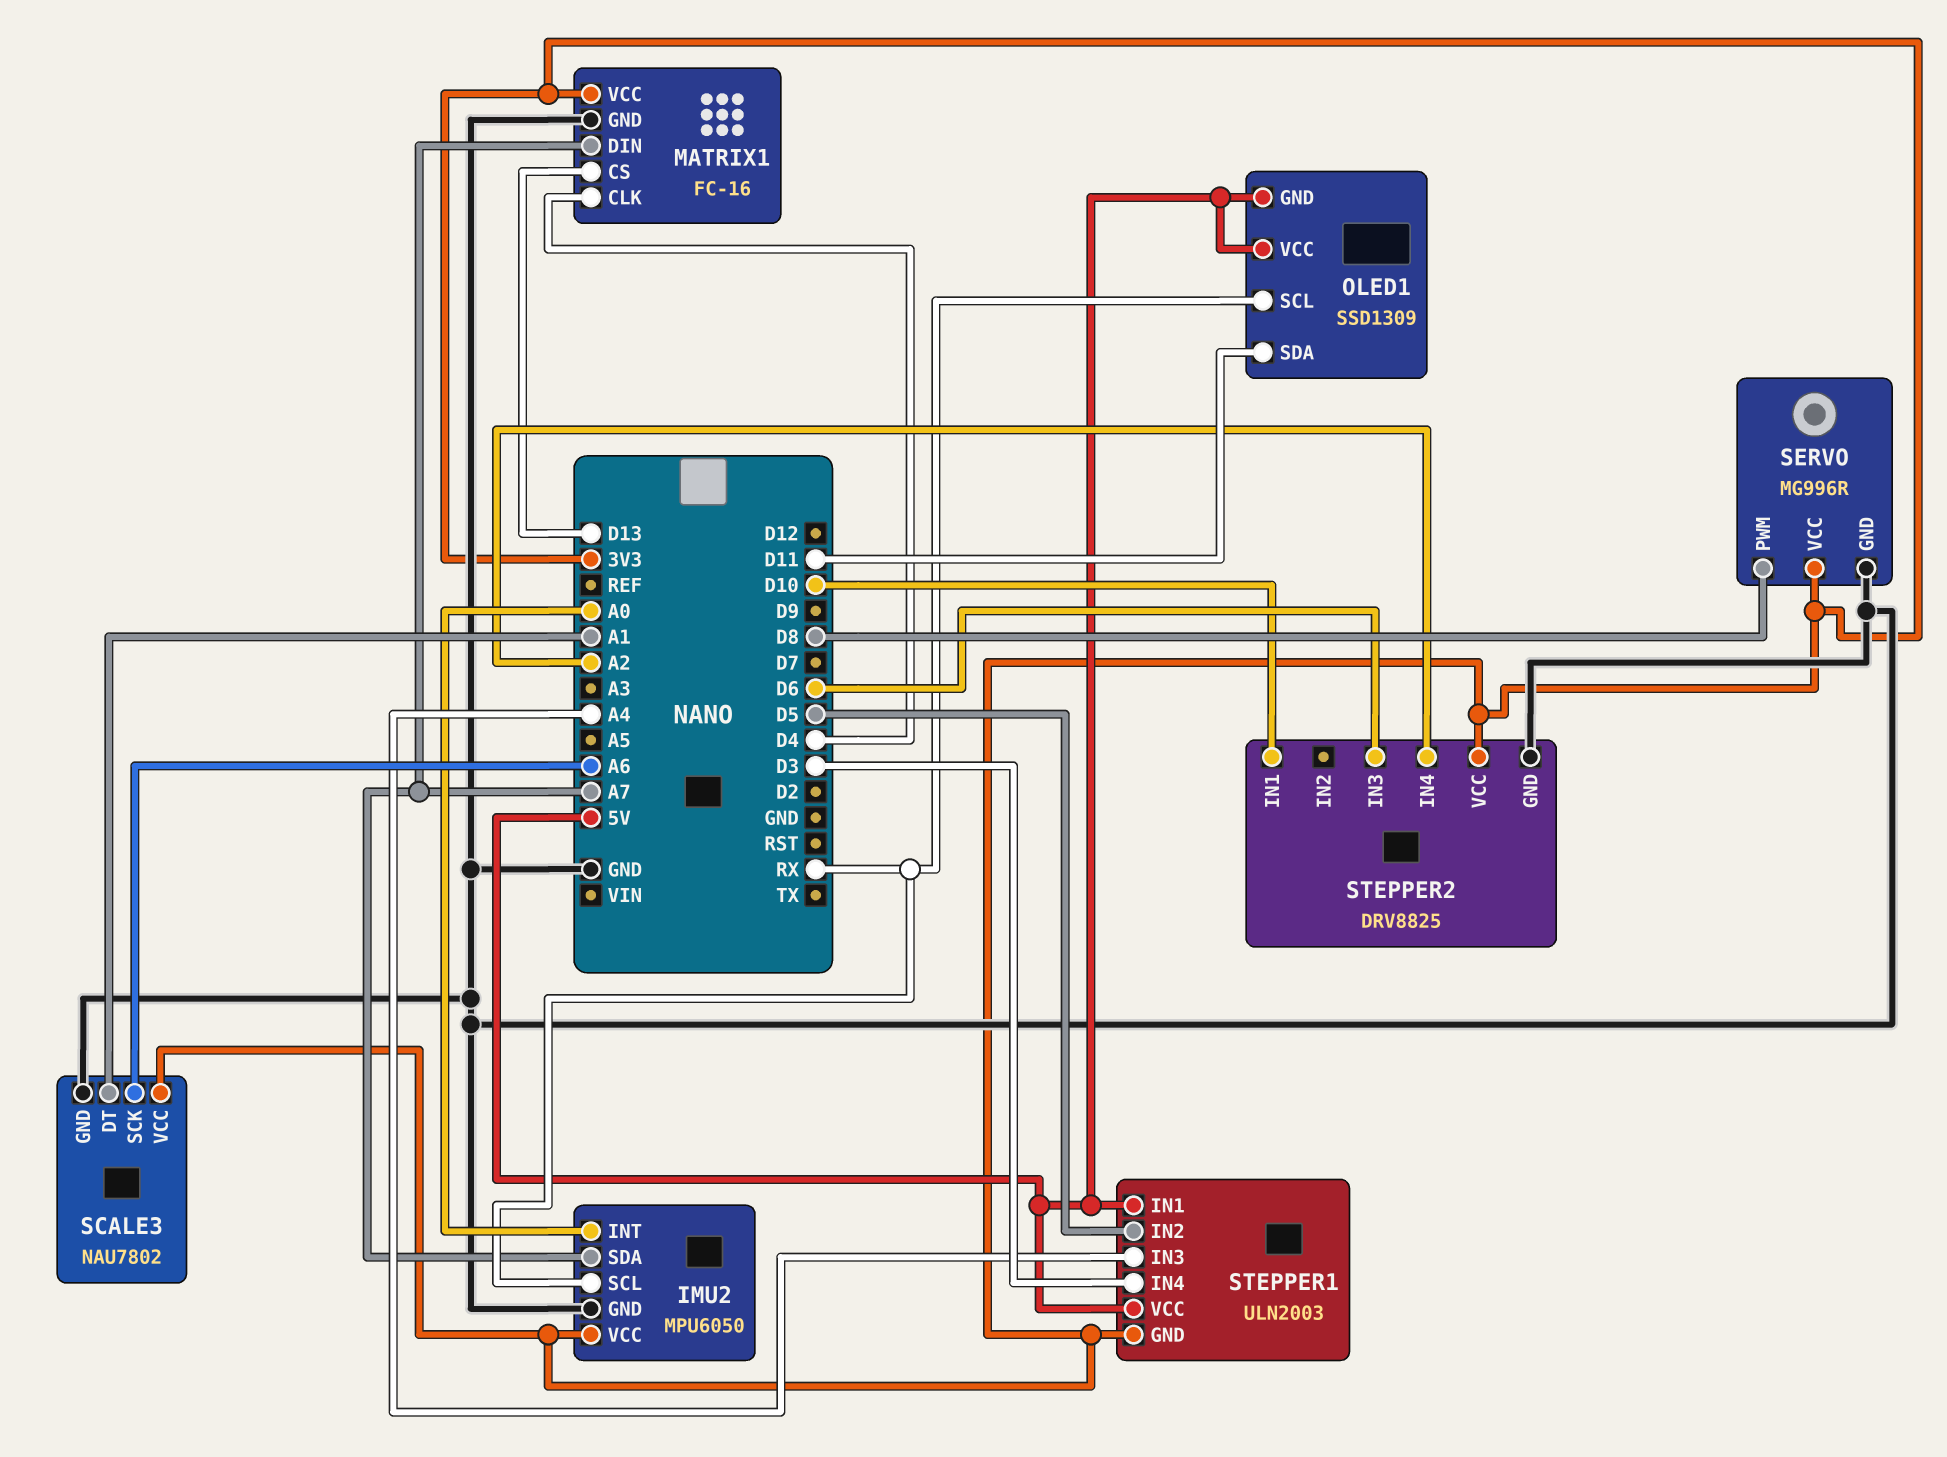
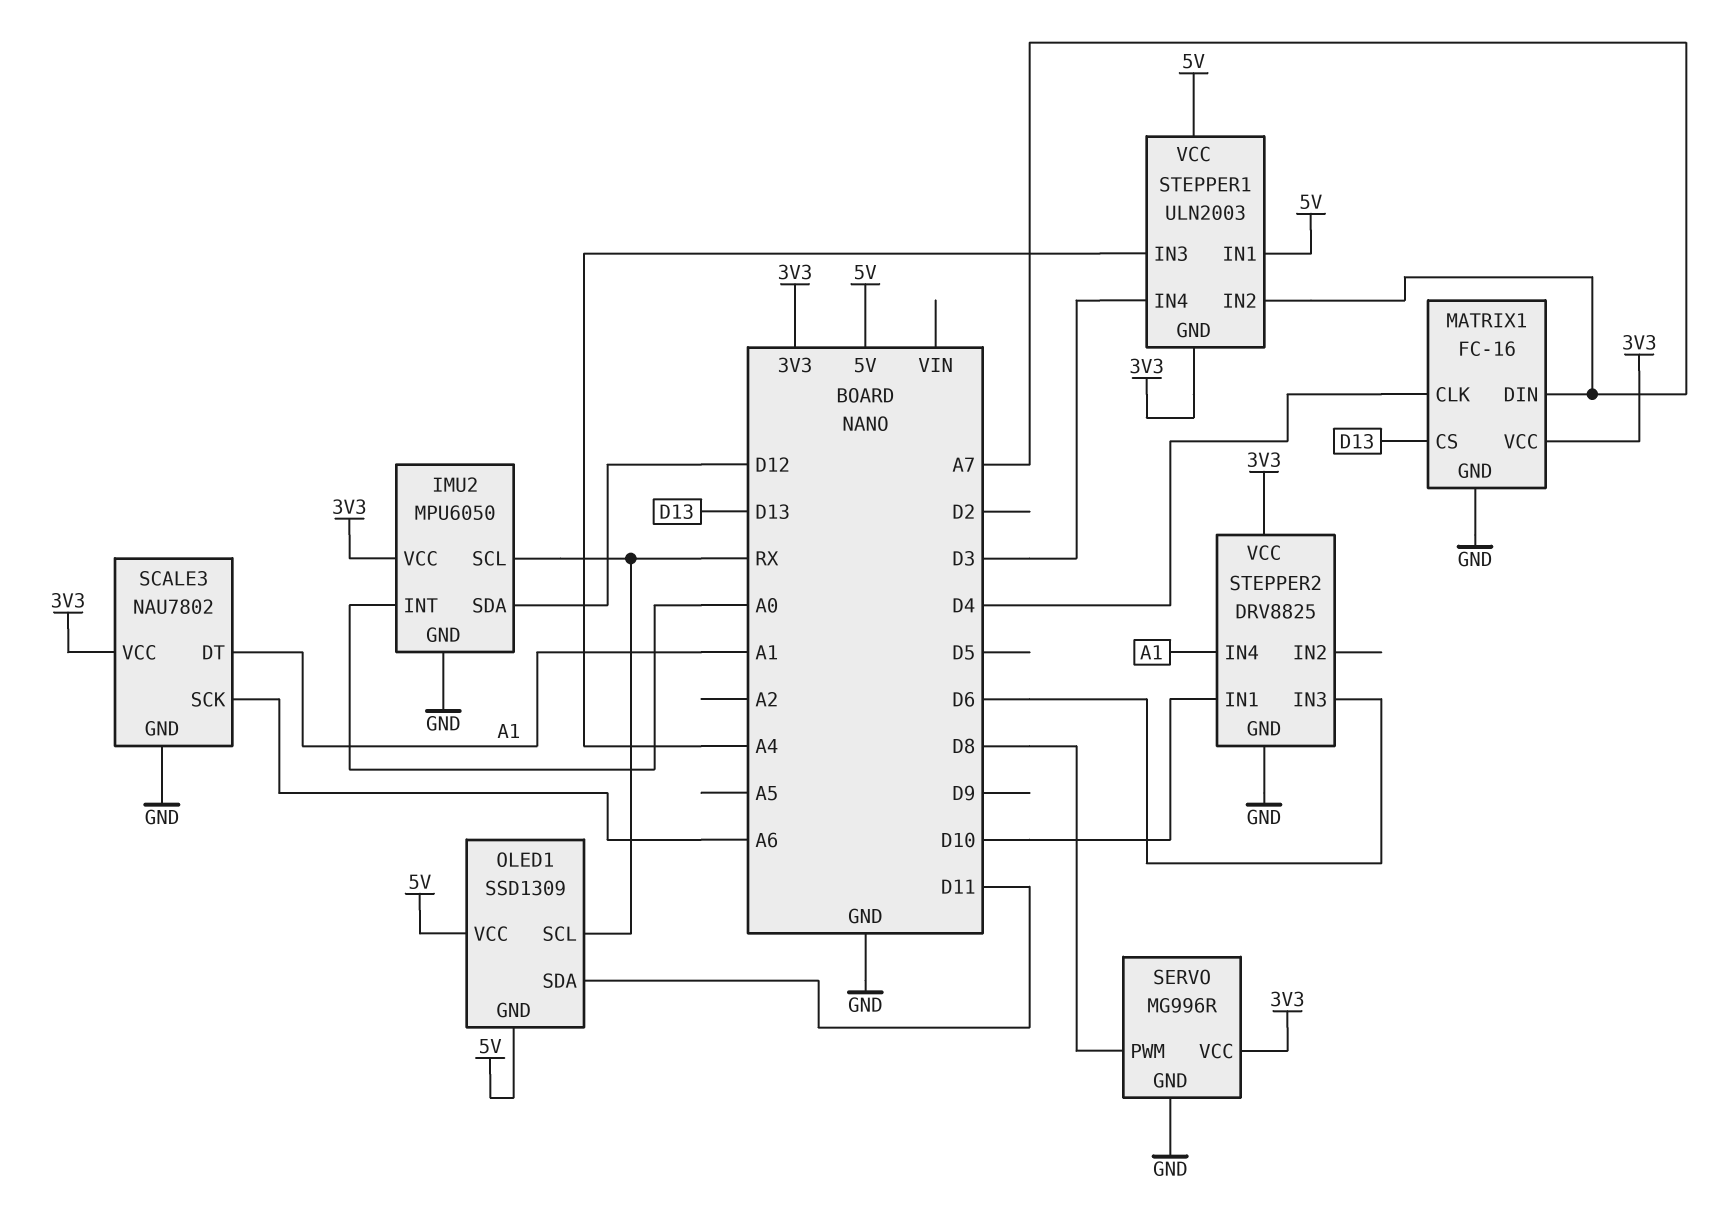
IMU2 pin SDA: A7 -> D12
STEPPER1 pin IN2: D5 -> A7
STEPPER2 pin IN4: A2 -> A1

